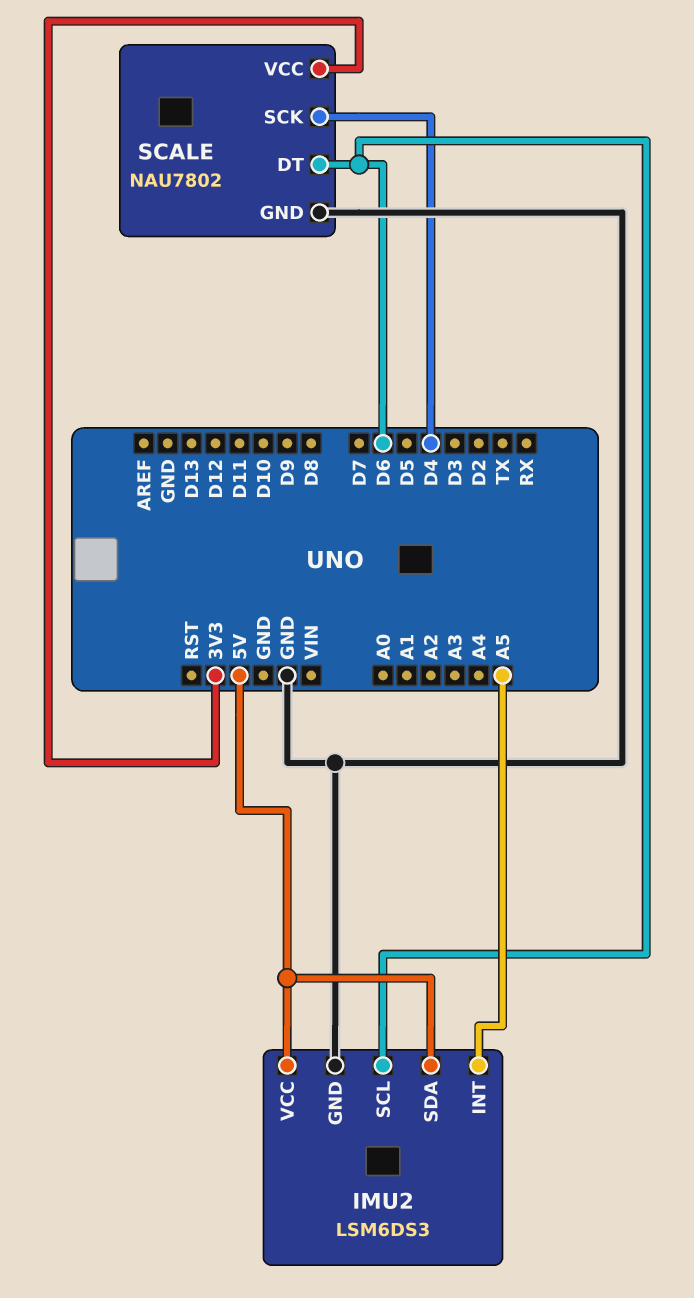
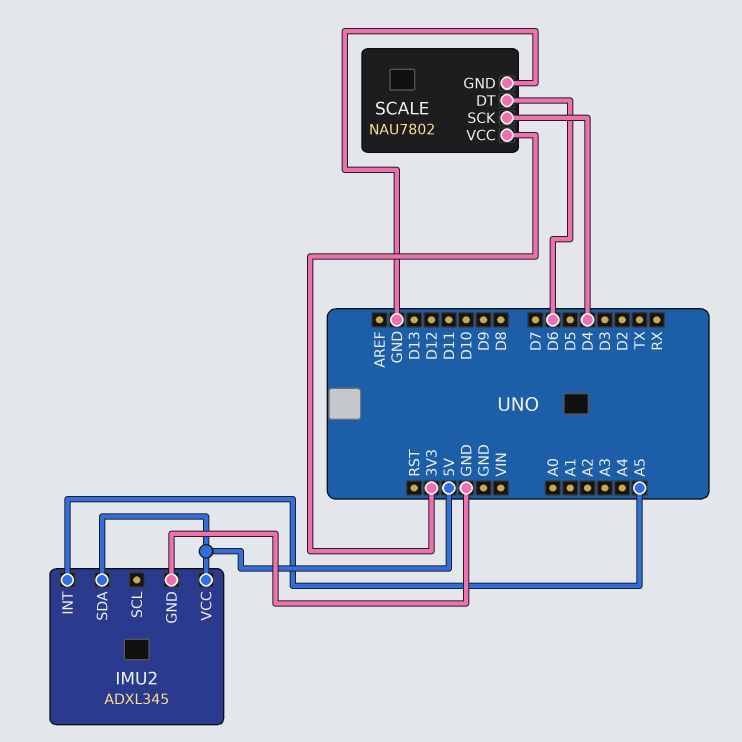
IMU2: LSM6DS3 -> ADXL345
IMU2 pin SCL: D6 -> none

